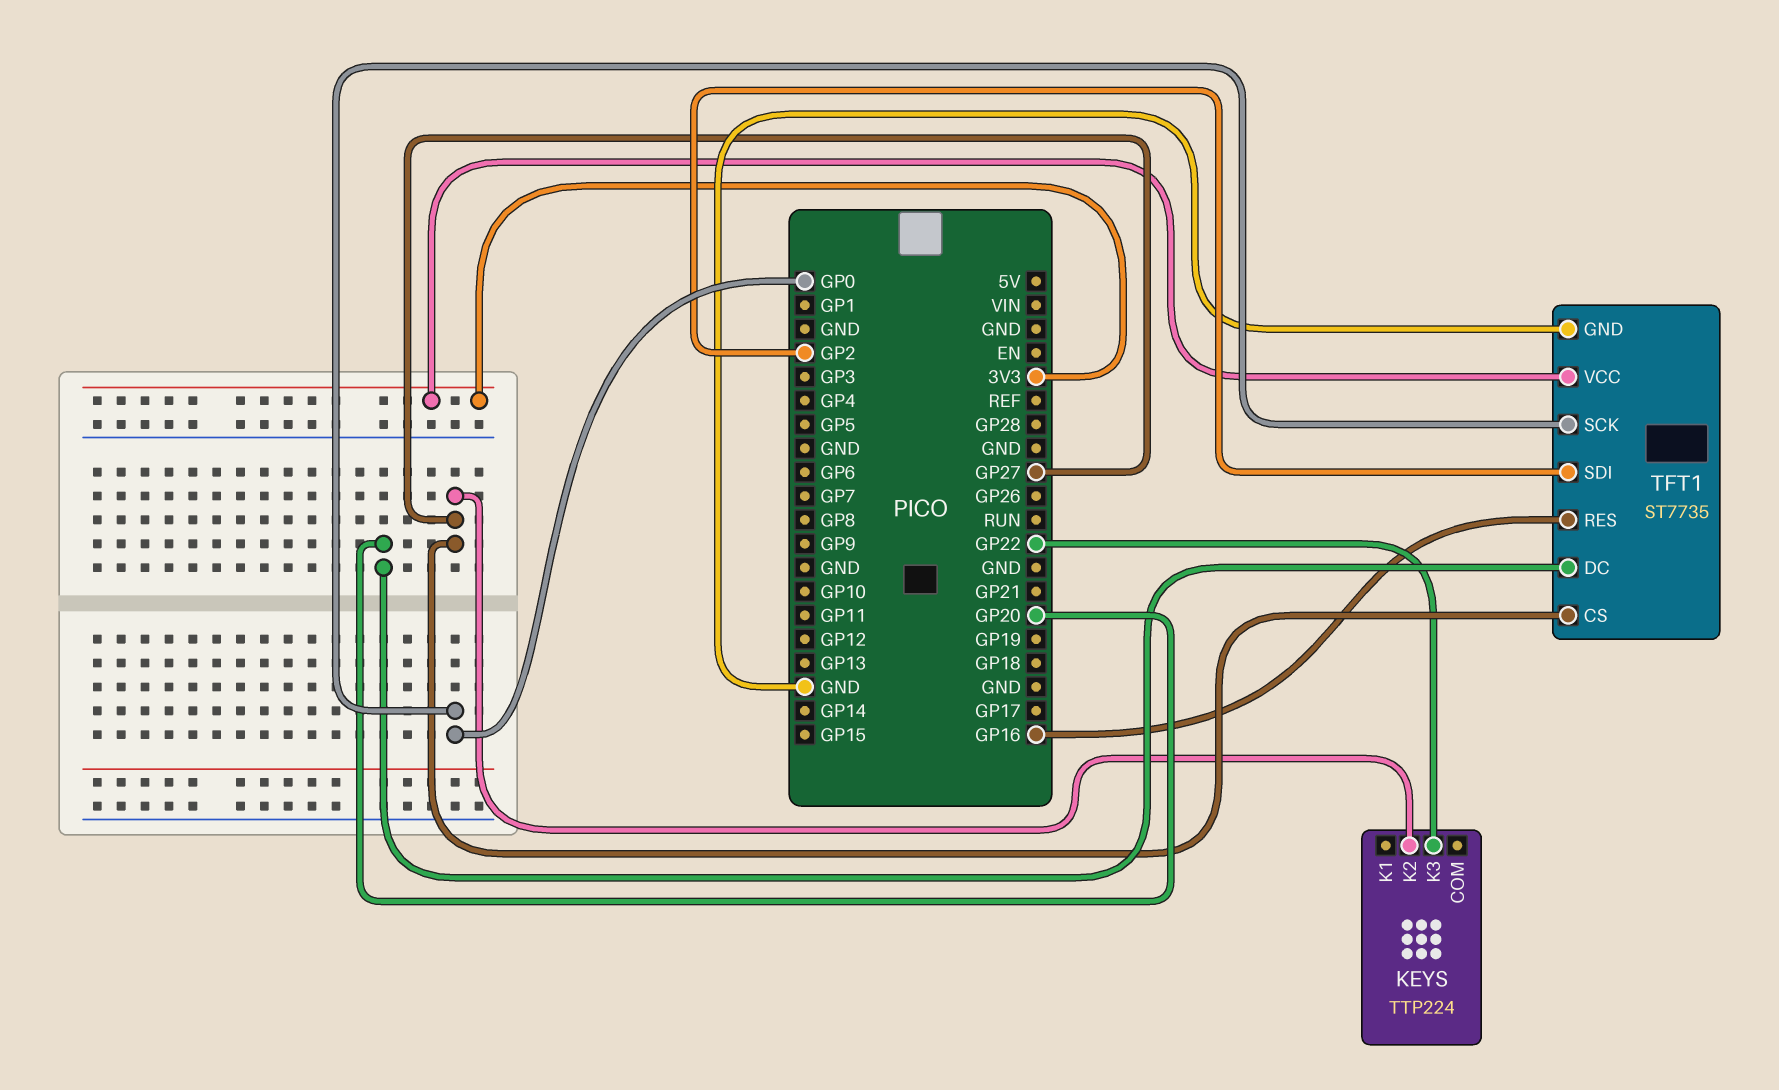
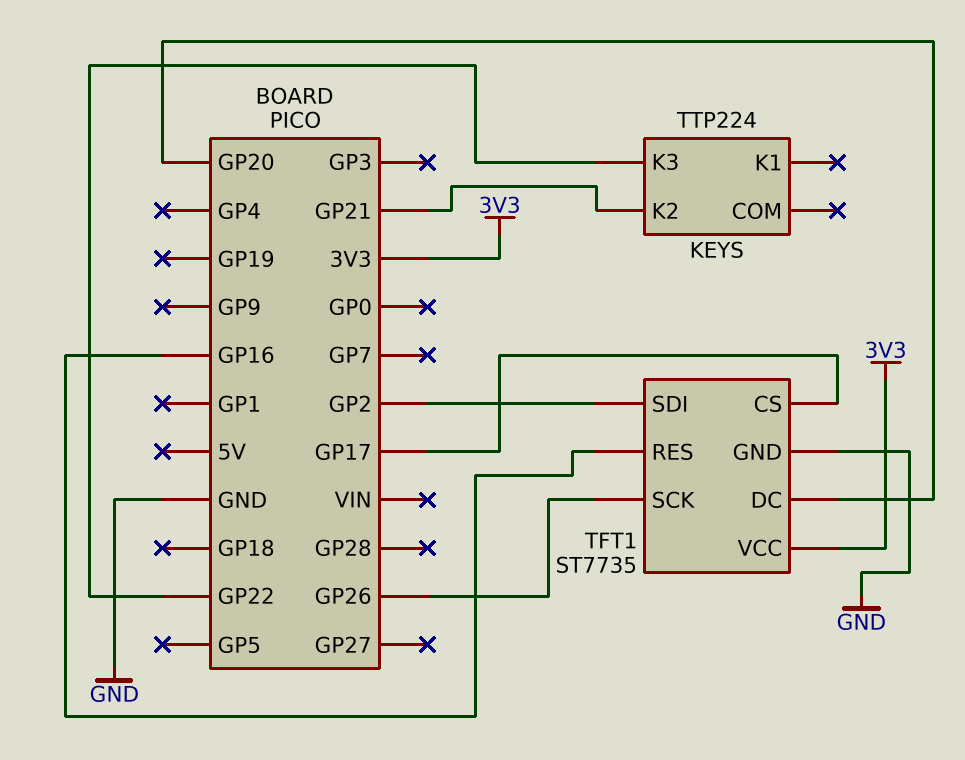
KEYS pin K2: GP27 -> GP21
TFT1 pin CS: GP27 -> GP17
TFT1 pin SCK: GP0 -> GP26

